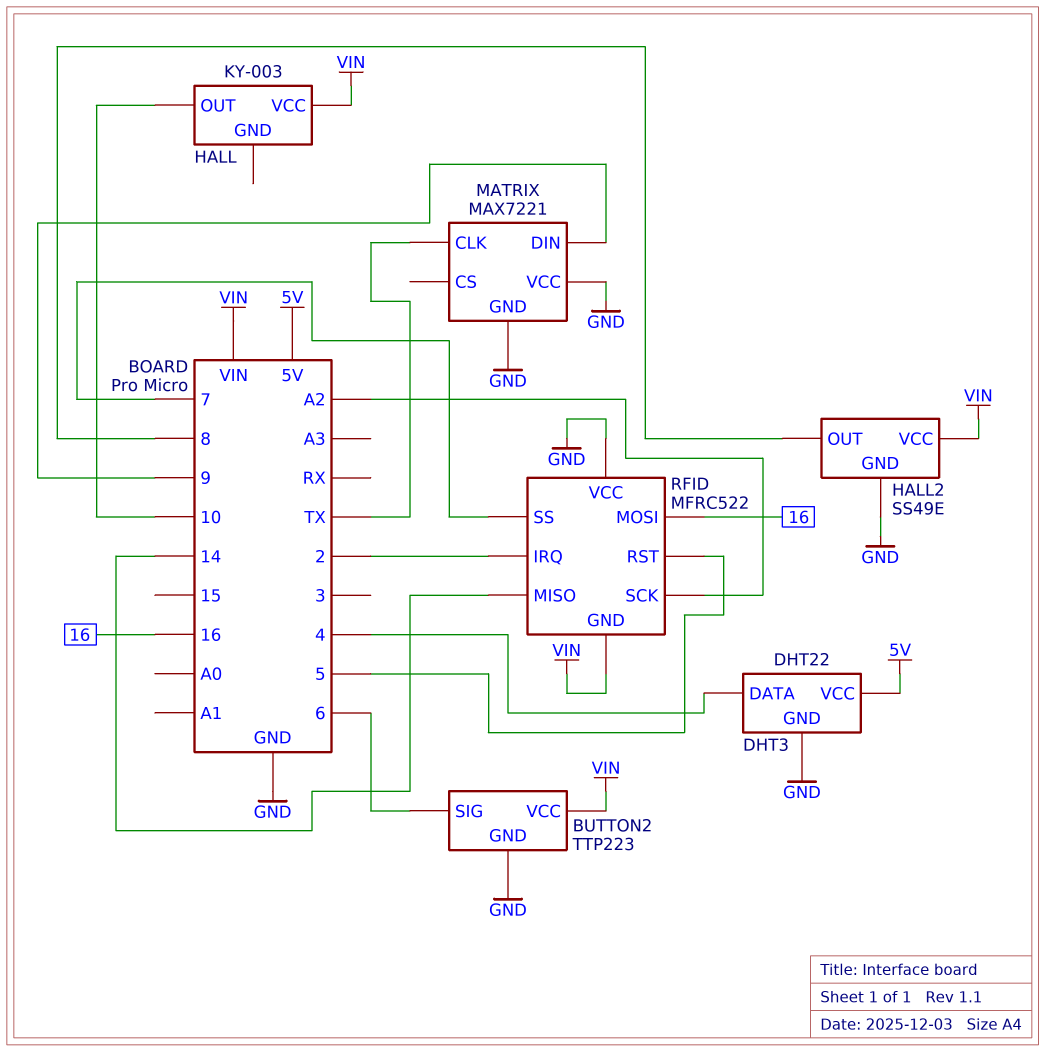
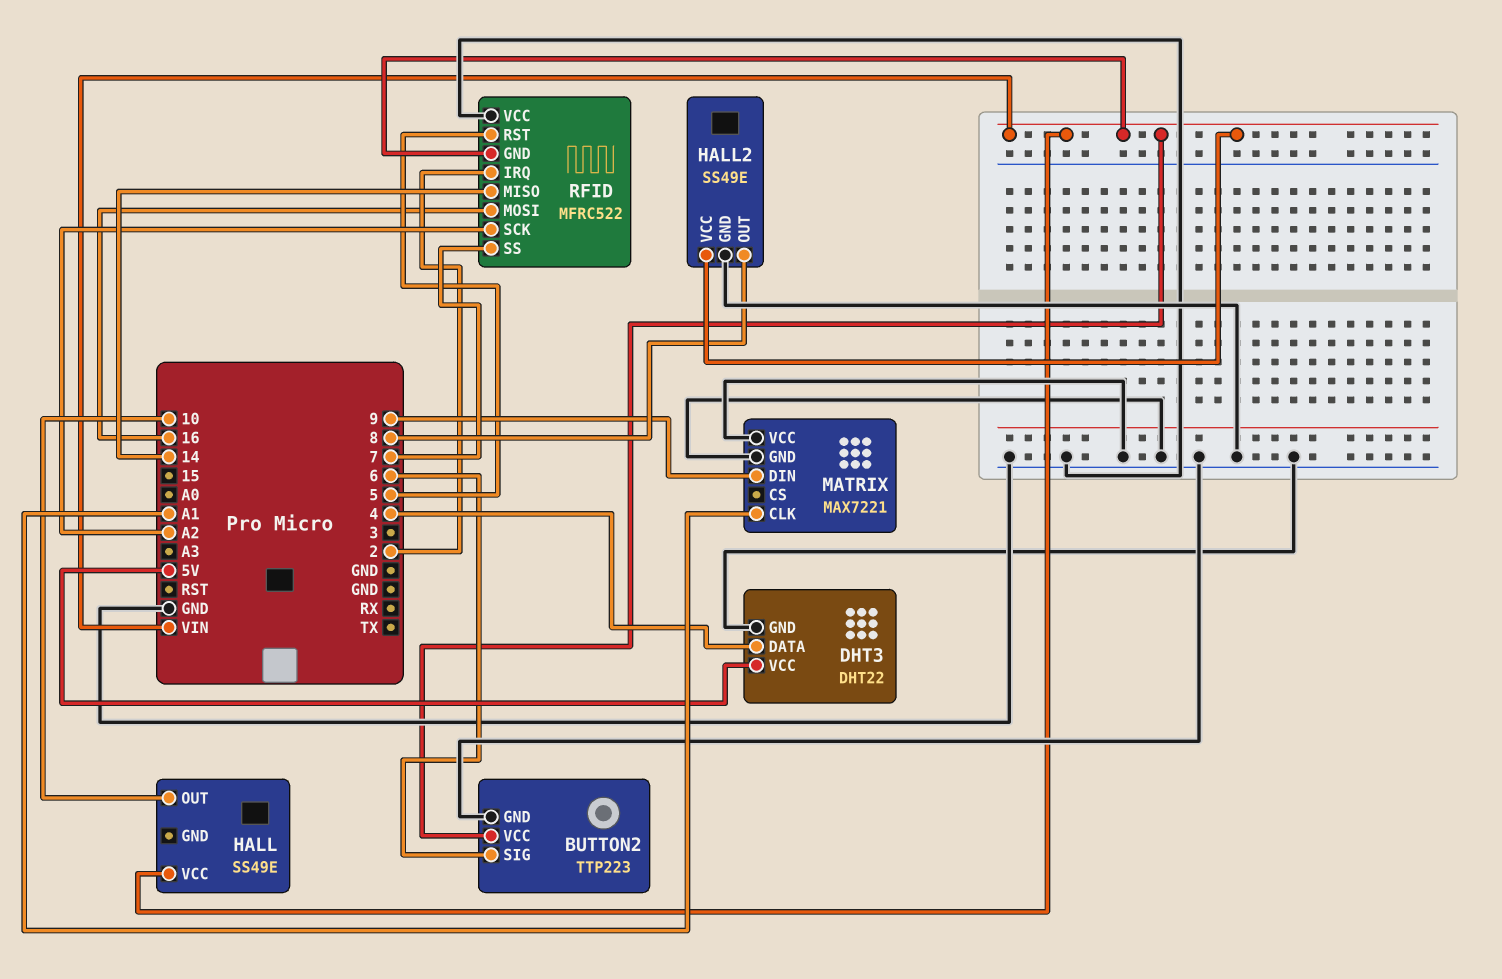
HALL: KY-003 -> SS49E
MATRIX pin CLK: TX -> A1

